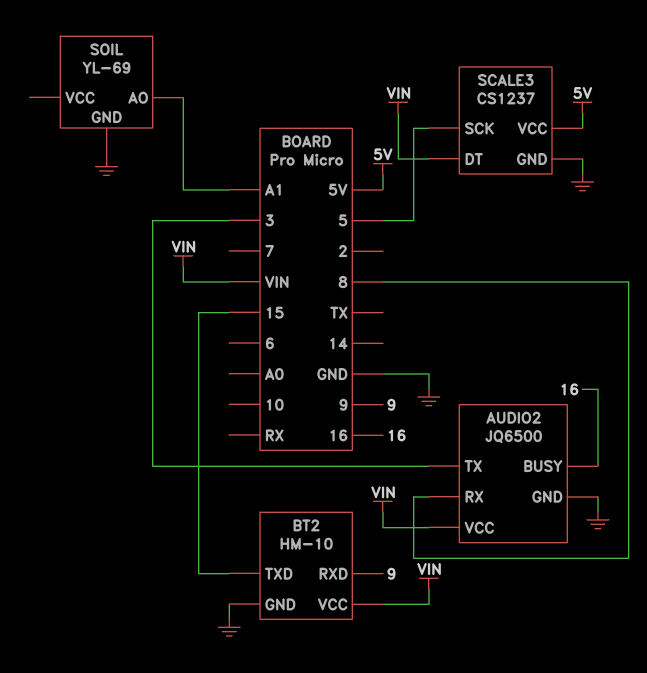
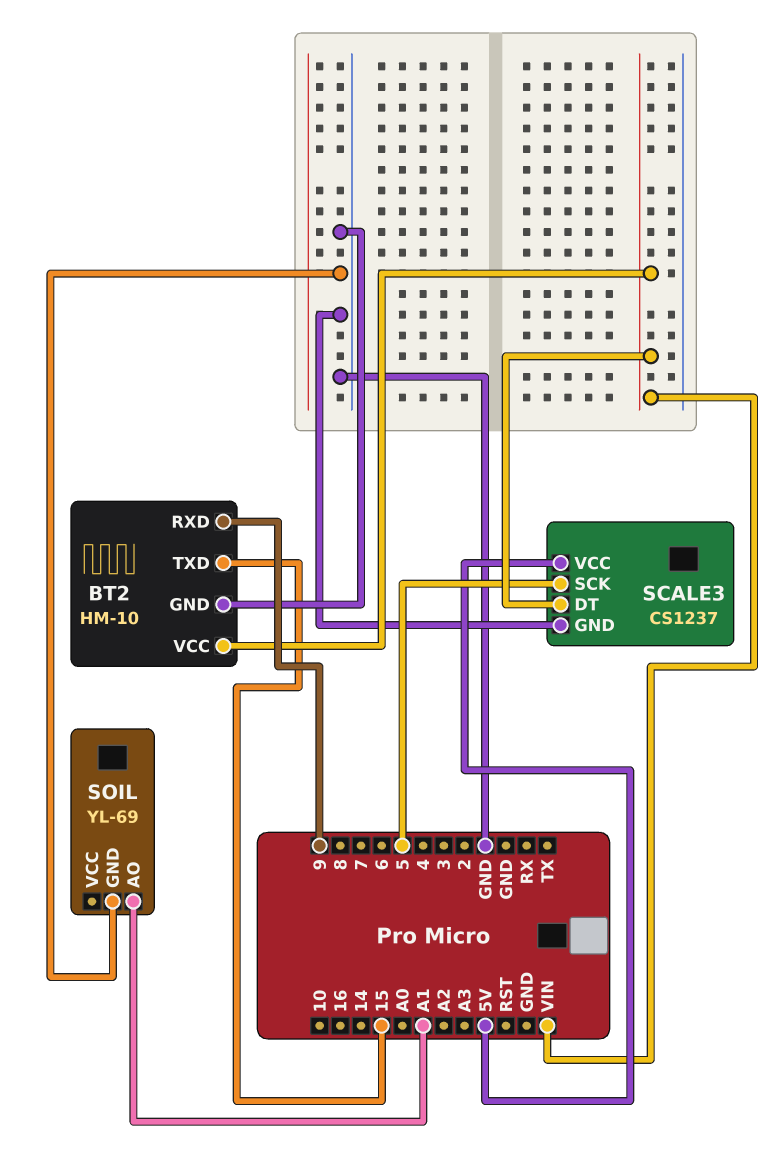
AUDIO2: JQ6500 -> none
AUDIO2 pin BUSY: 16 -> none
AUDIO2 pin GND: GND -> none
AUDIO2 pin RX: 8 -> none
AUDIO2 pin TX: 3 -> none
AUDIO2 pin VCC: VIN -> none

